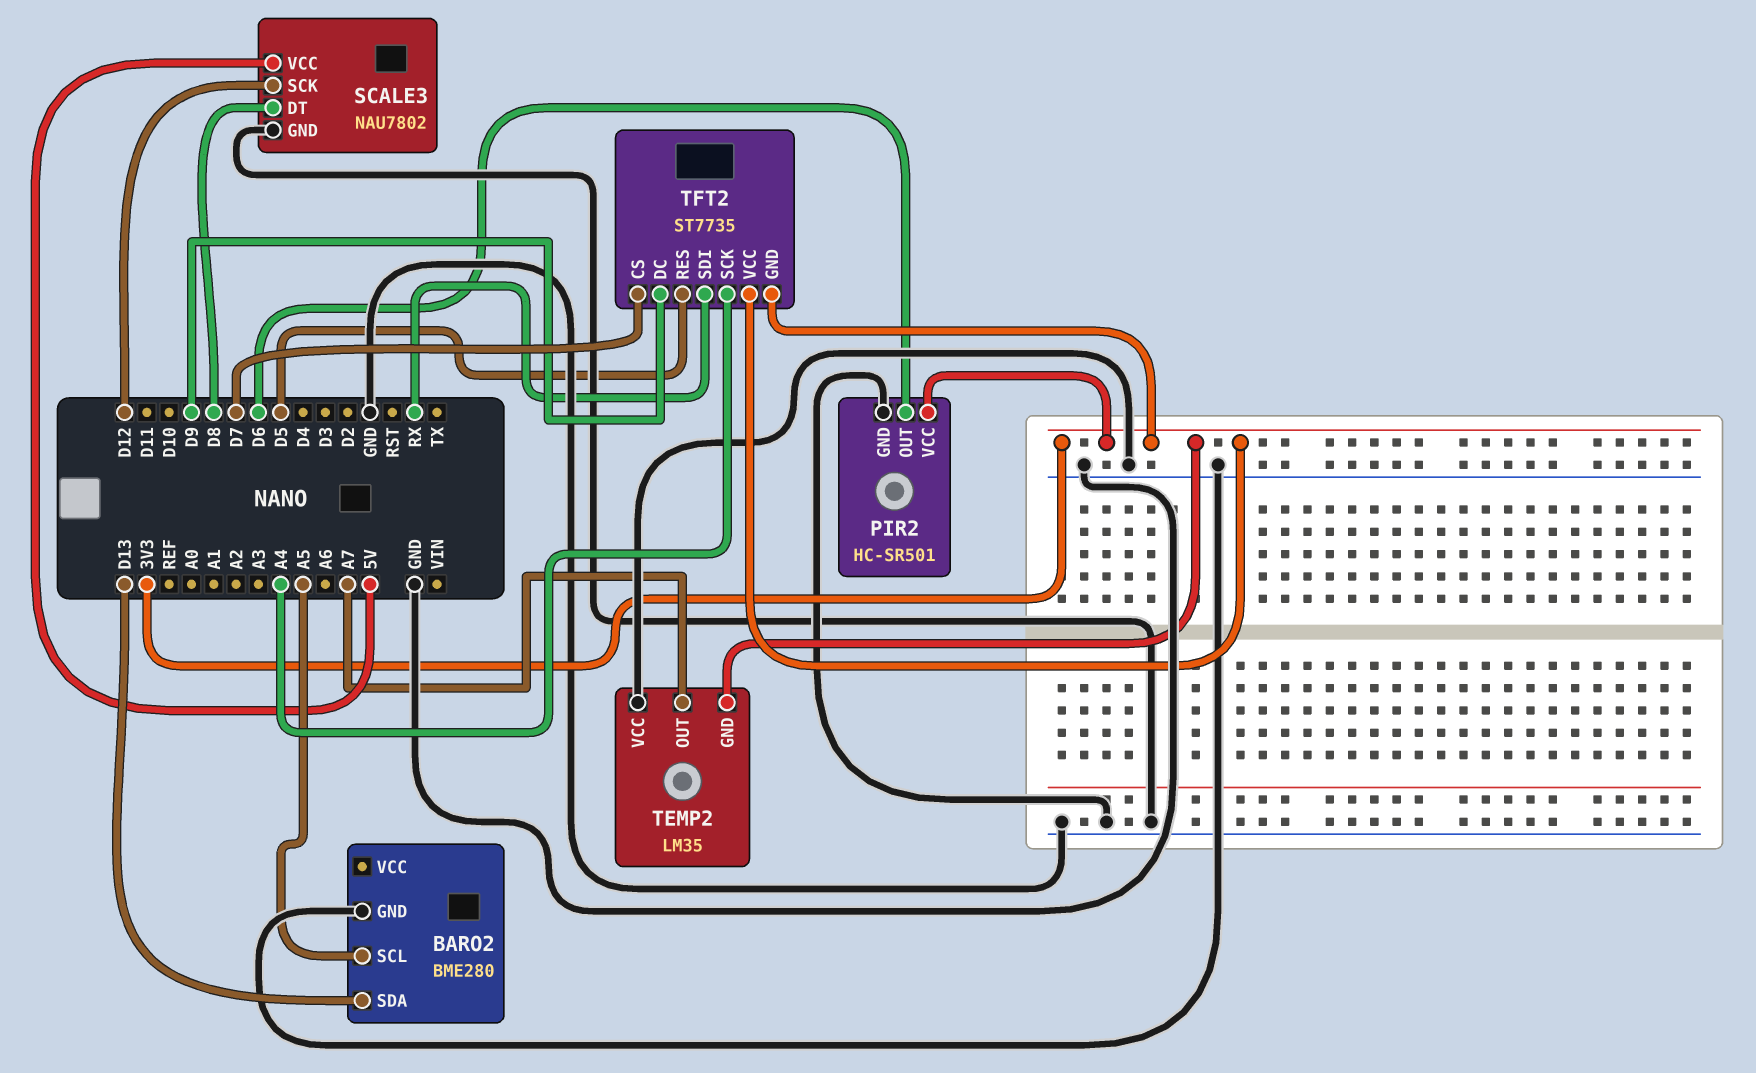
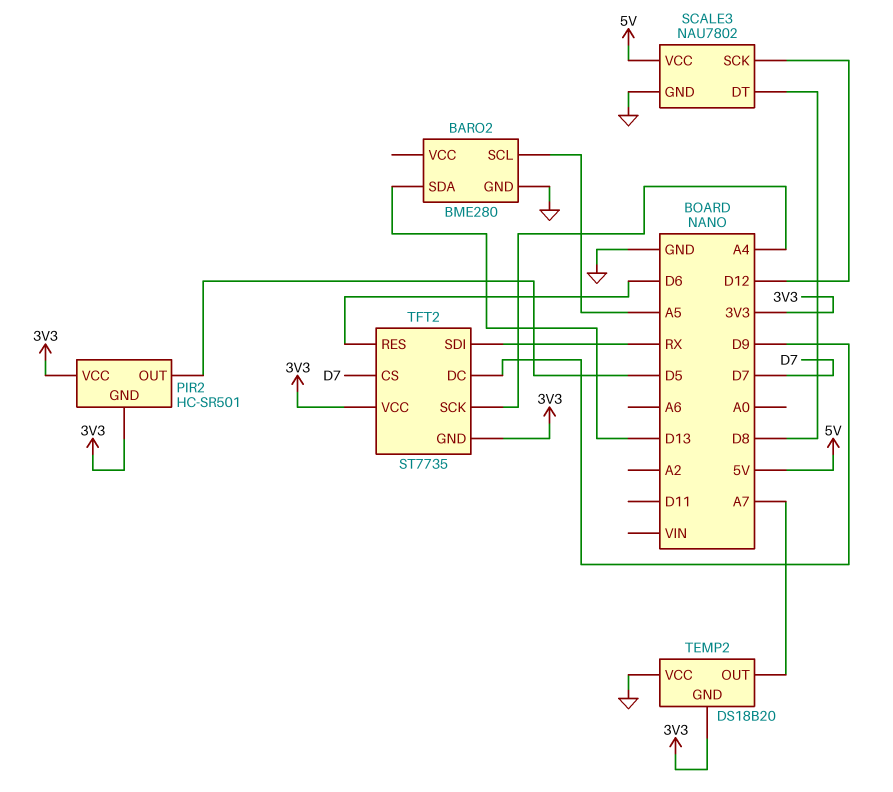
PIR2 pin GND: GND -> 3V3
PIR2 pin OUT: D6 -> D5
TEMP2: LM35 -> DS18B20
TFT2 pin RES: D5 -> D6

